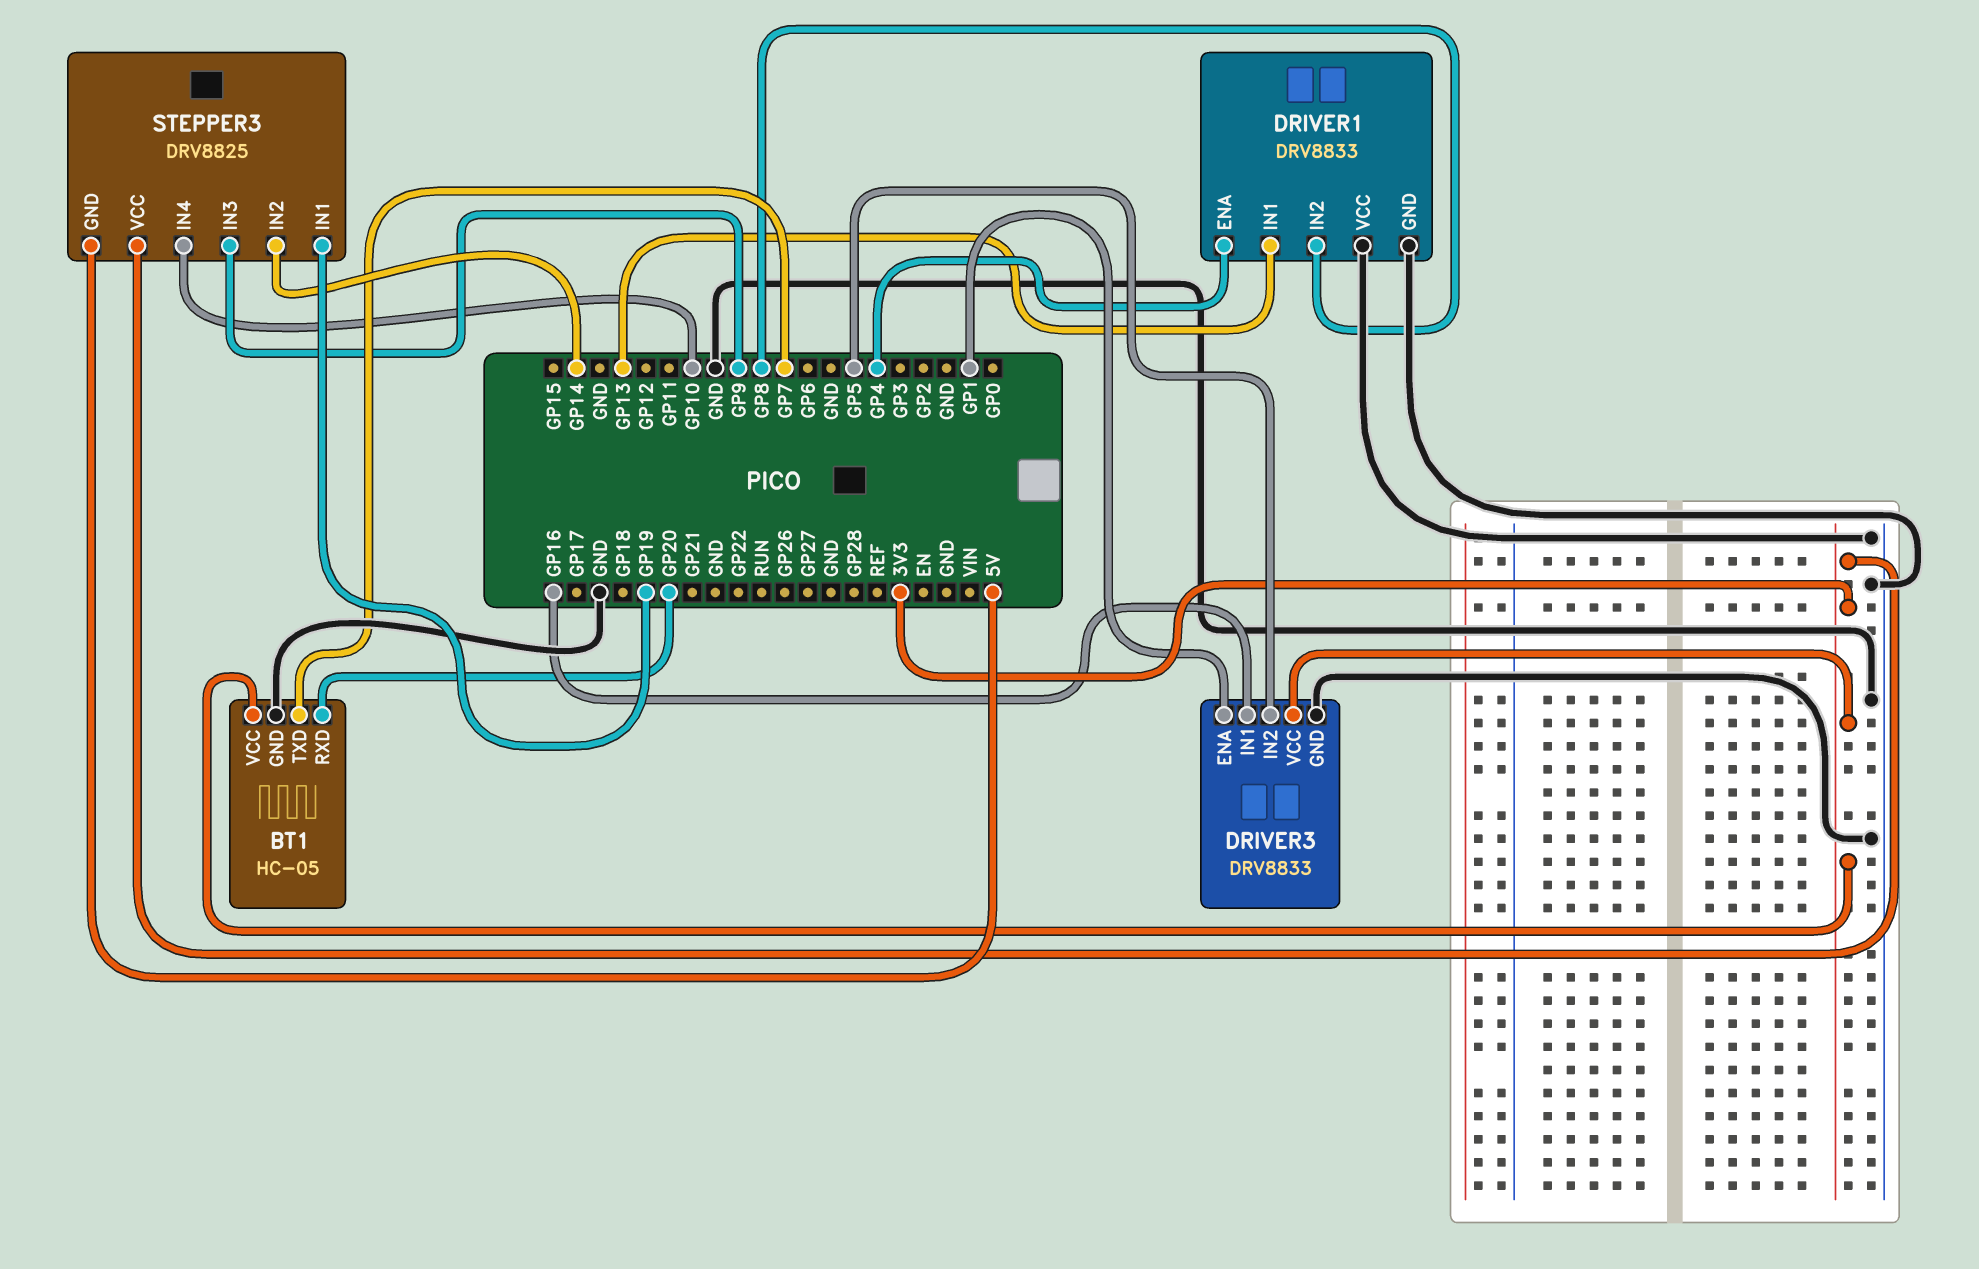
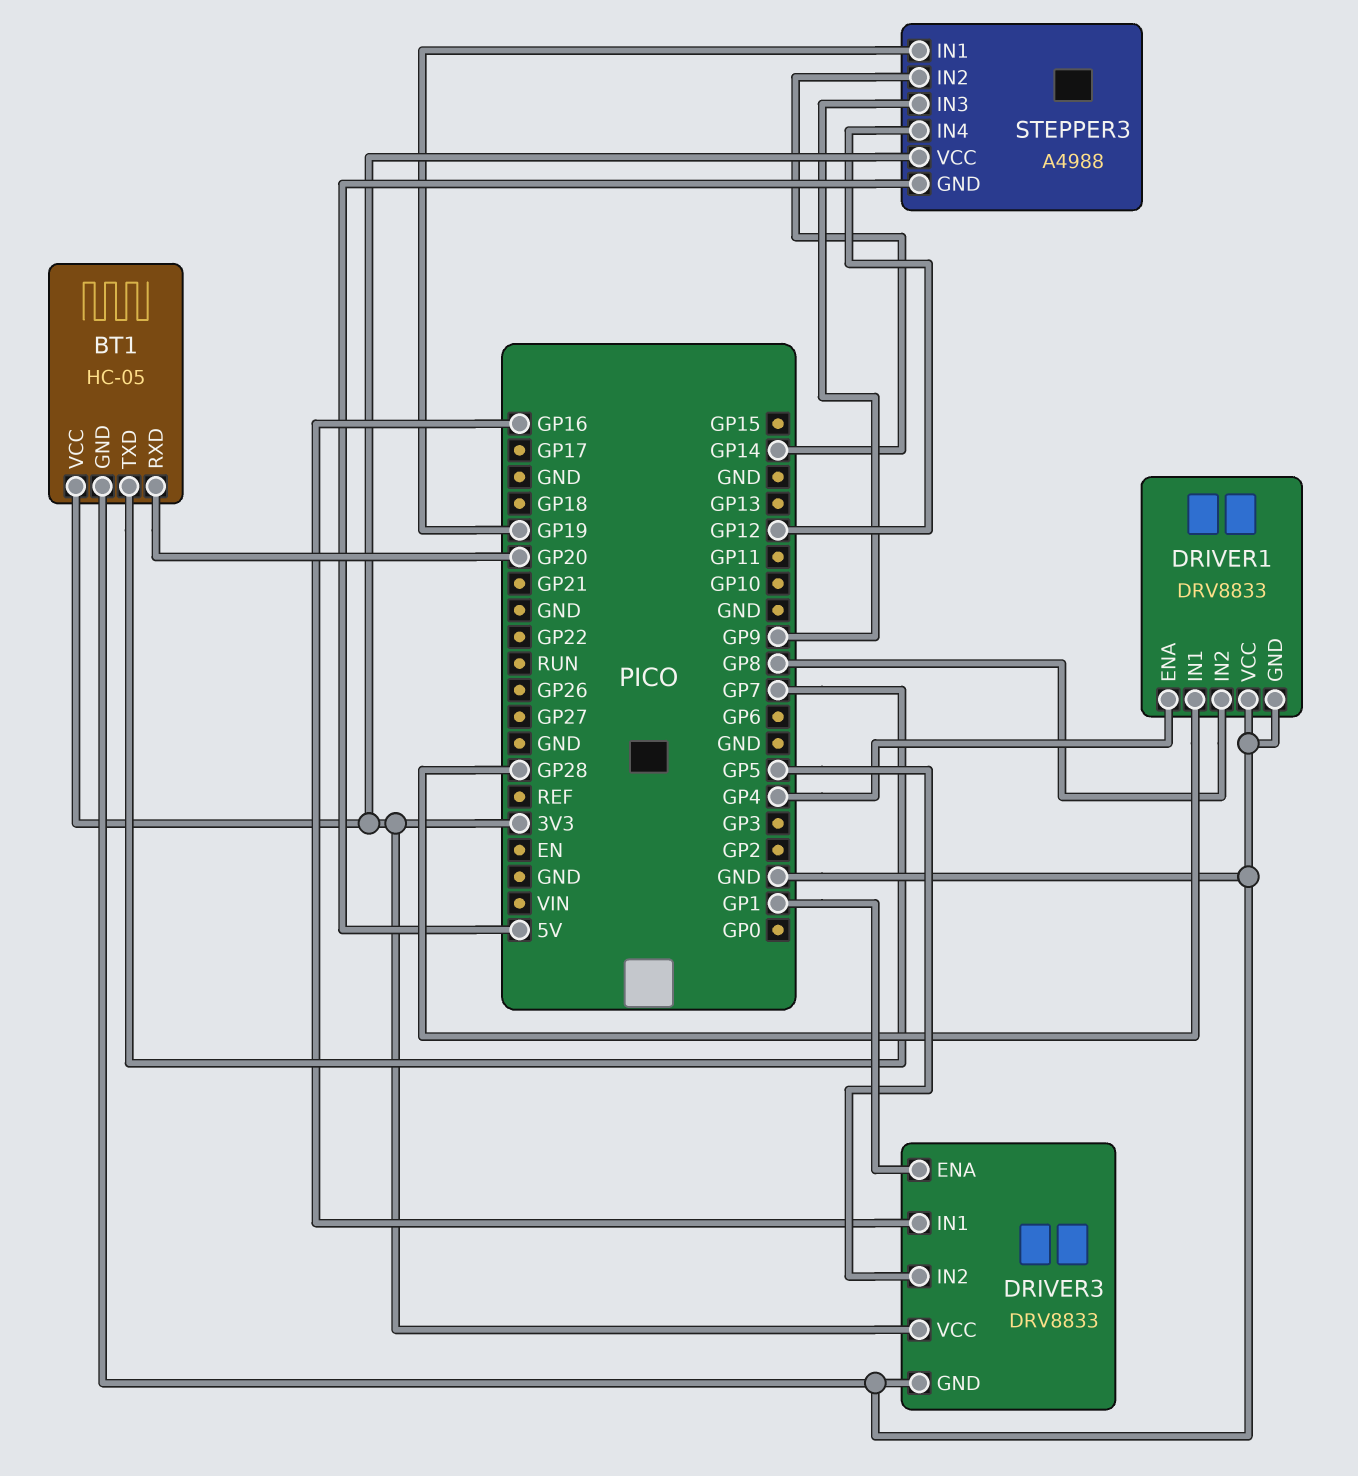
DRIVER1 pin IN1: GP13 -> GP28
STEPPER3: DRV8825 -> A4988
STEPPER3 pin IN4: GP10 -> GP12

